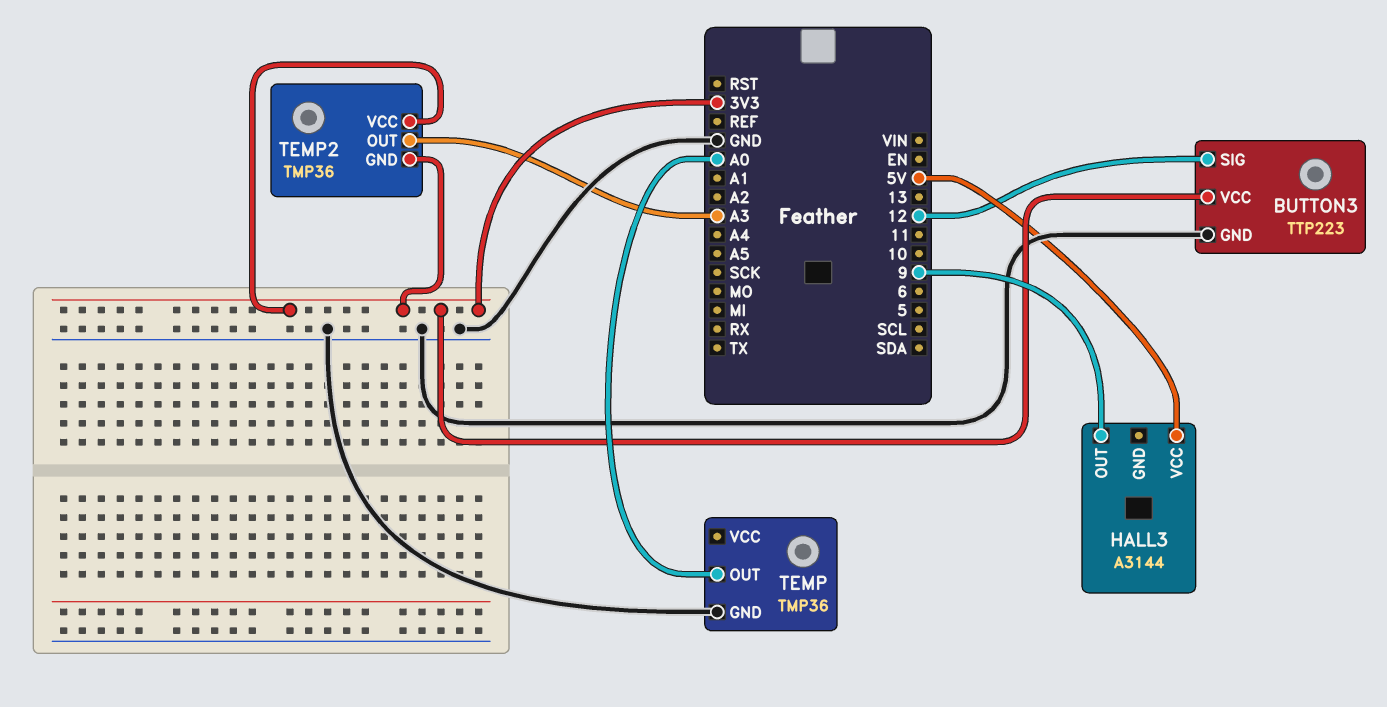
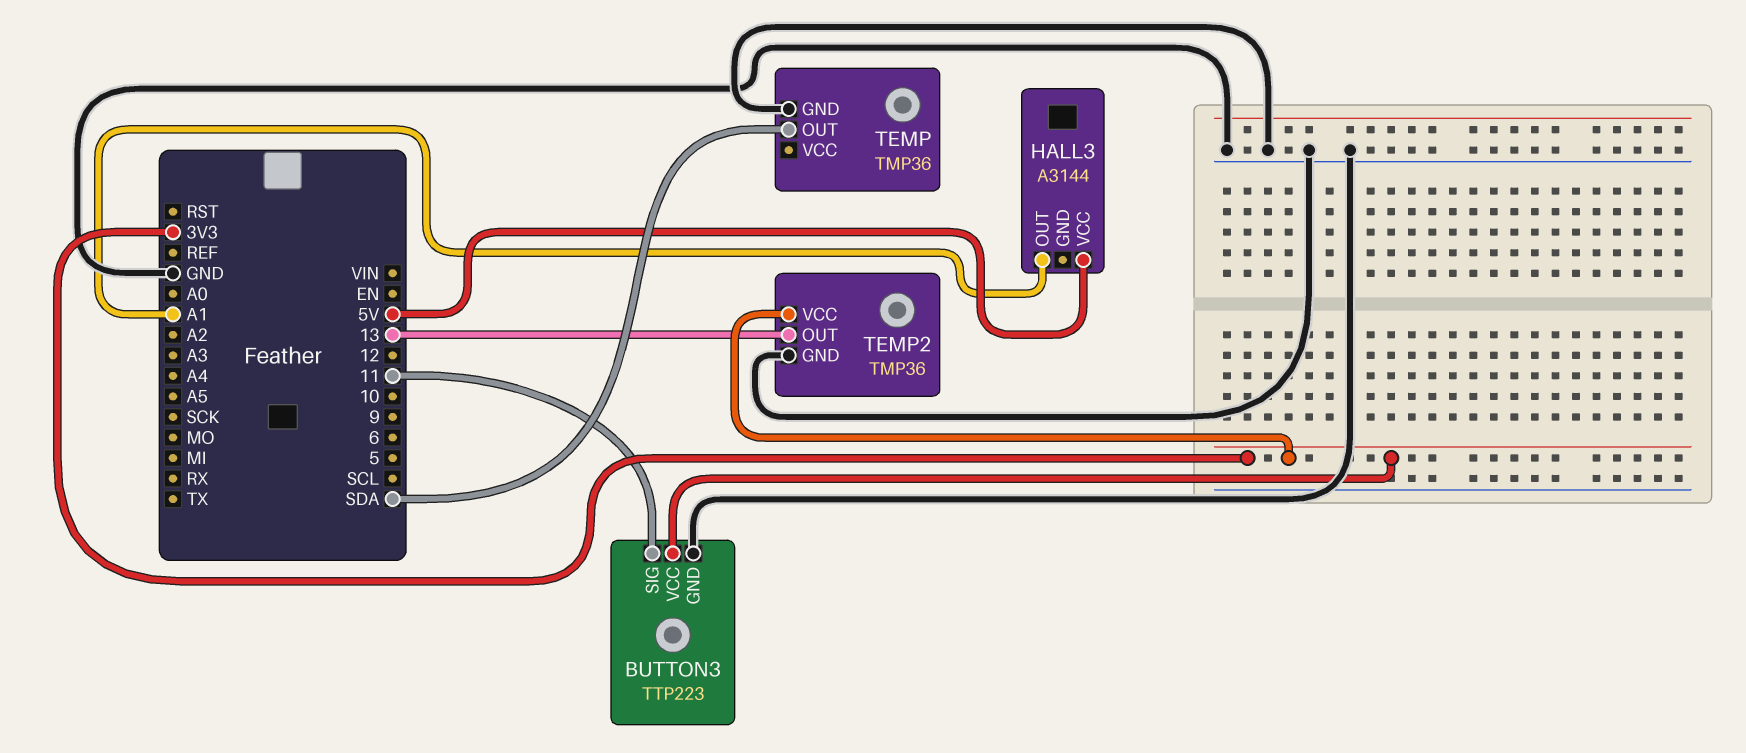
BUTTON3 pin SIG: 12 -> 11
HALL3 pin OUT: 9 -> A1
TEMP pin OUT: A0 -> SDA
TEMP2 pin GND: 3V3 -> GND
TEMP2 pin OUT: A3 -> 13

